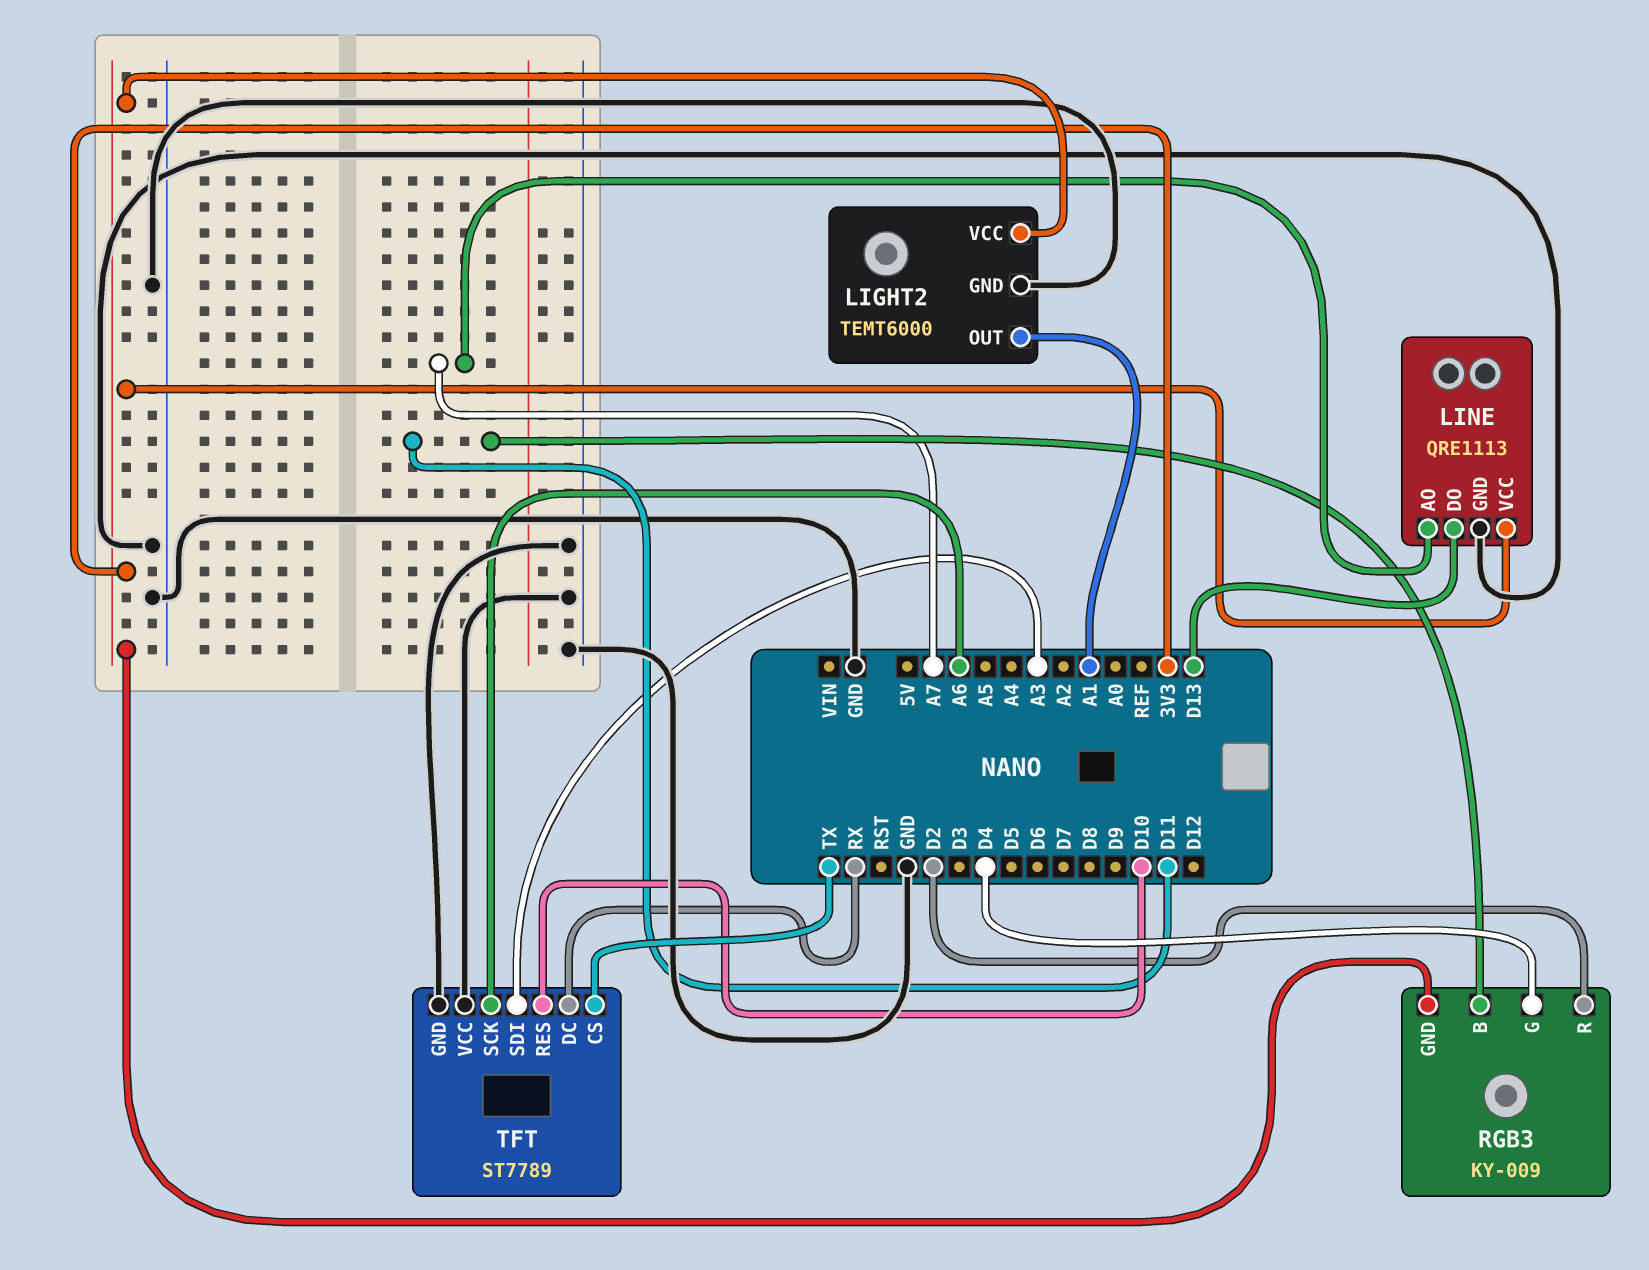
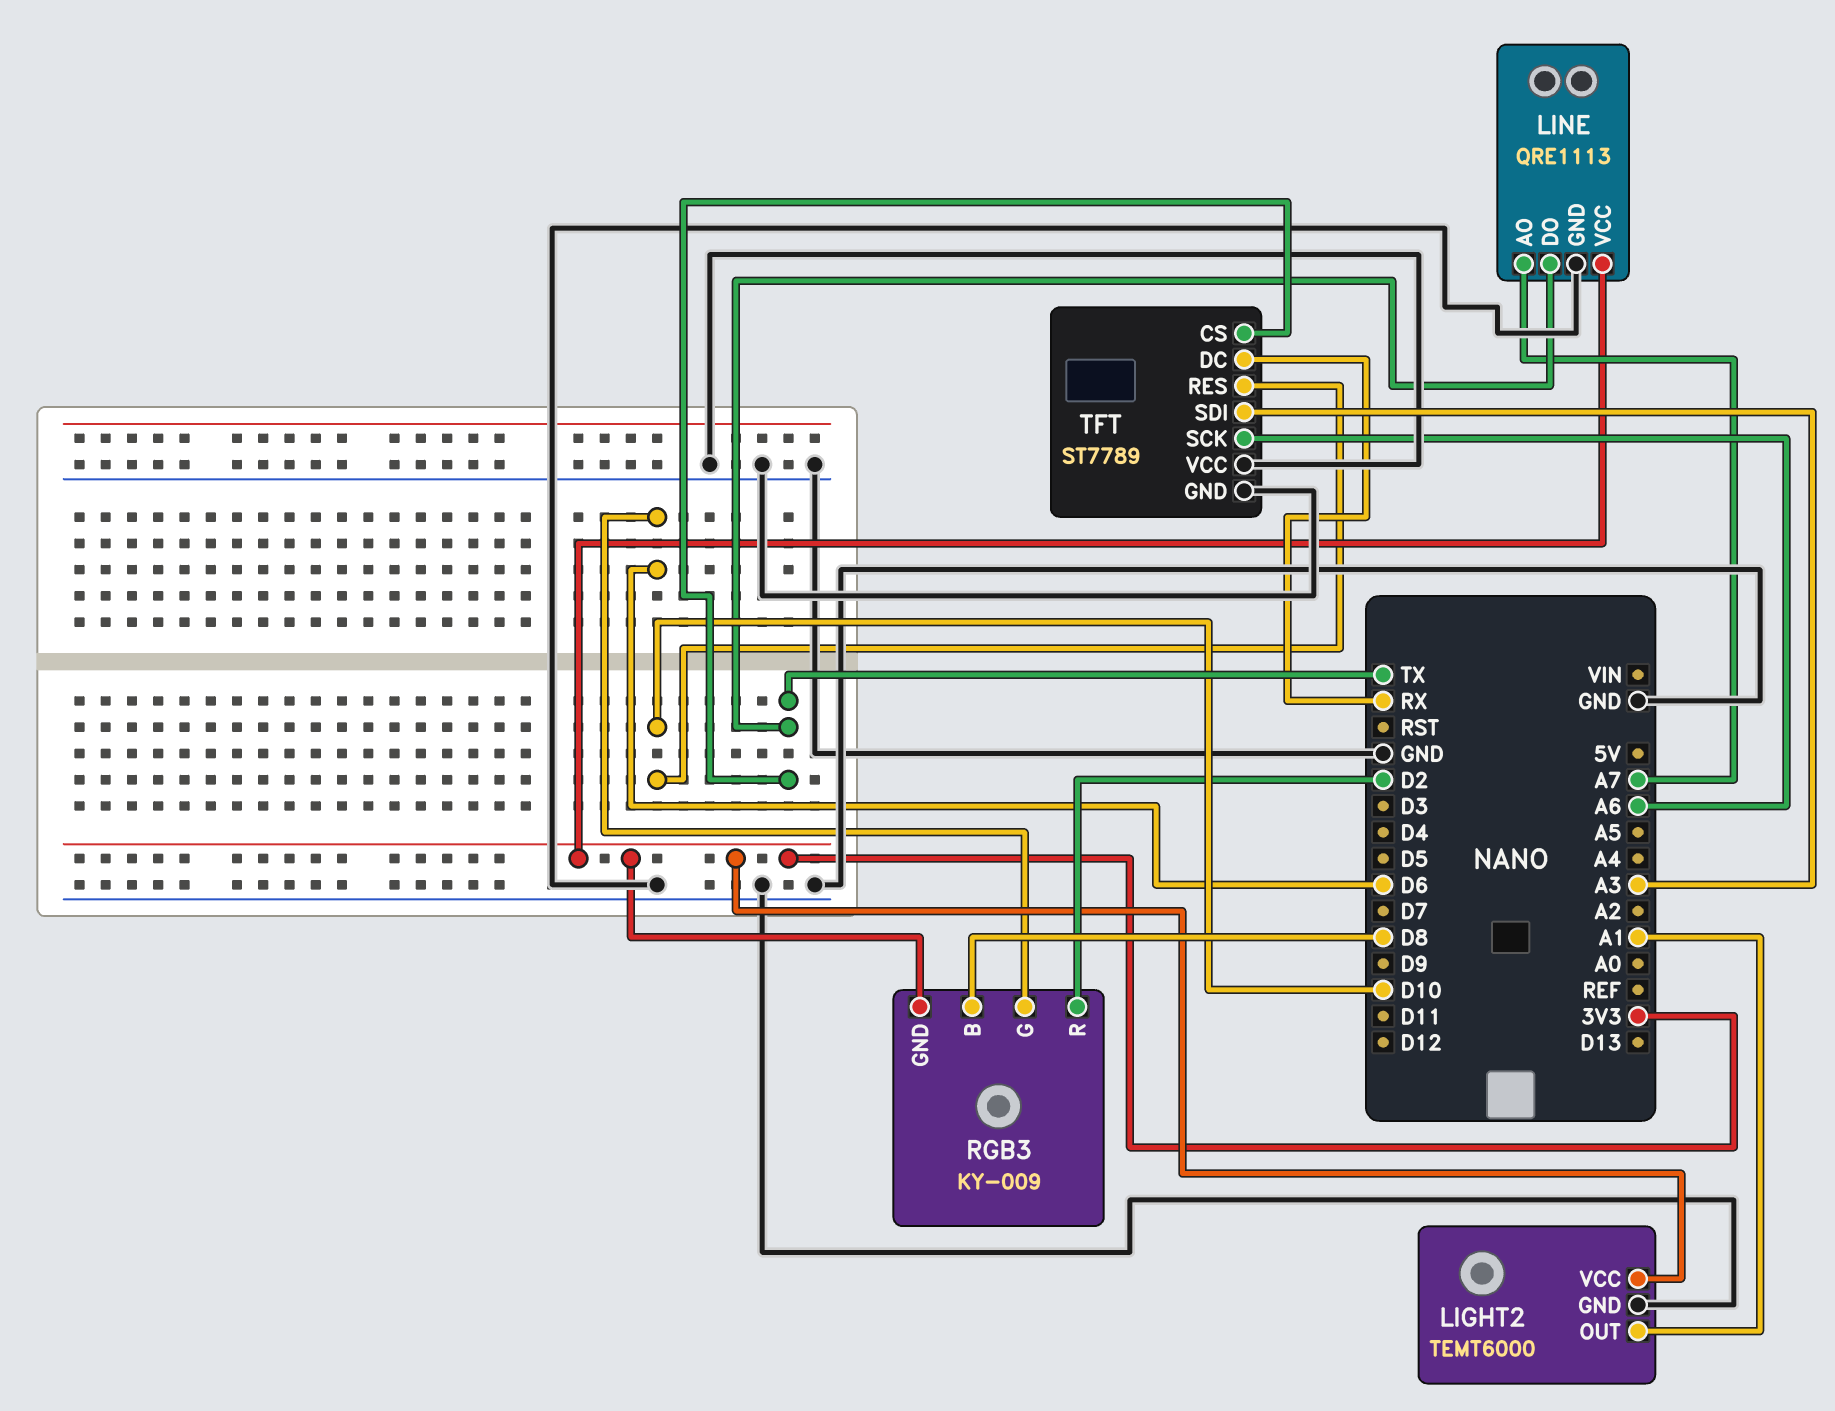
LINE pin DO: D13 -> TX
RGB3 pin B: D11 -> D8
RGB3 pin G: D4 -> D6

